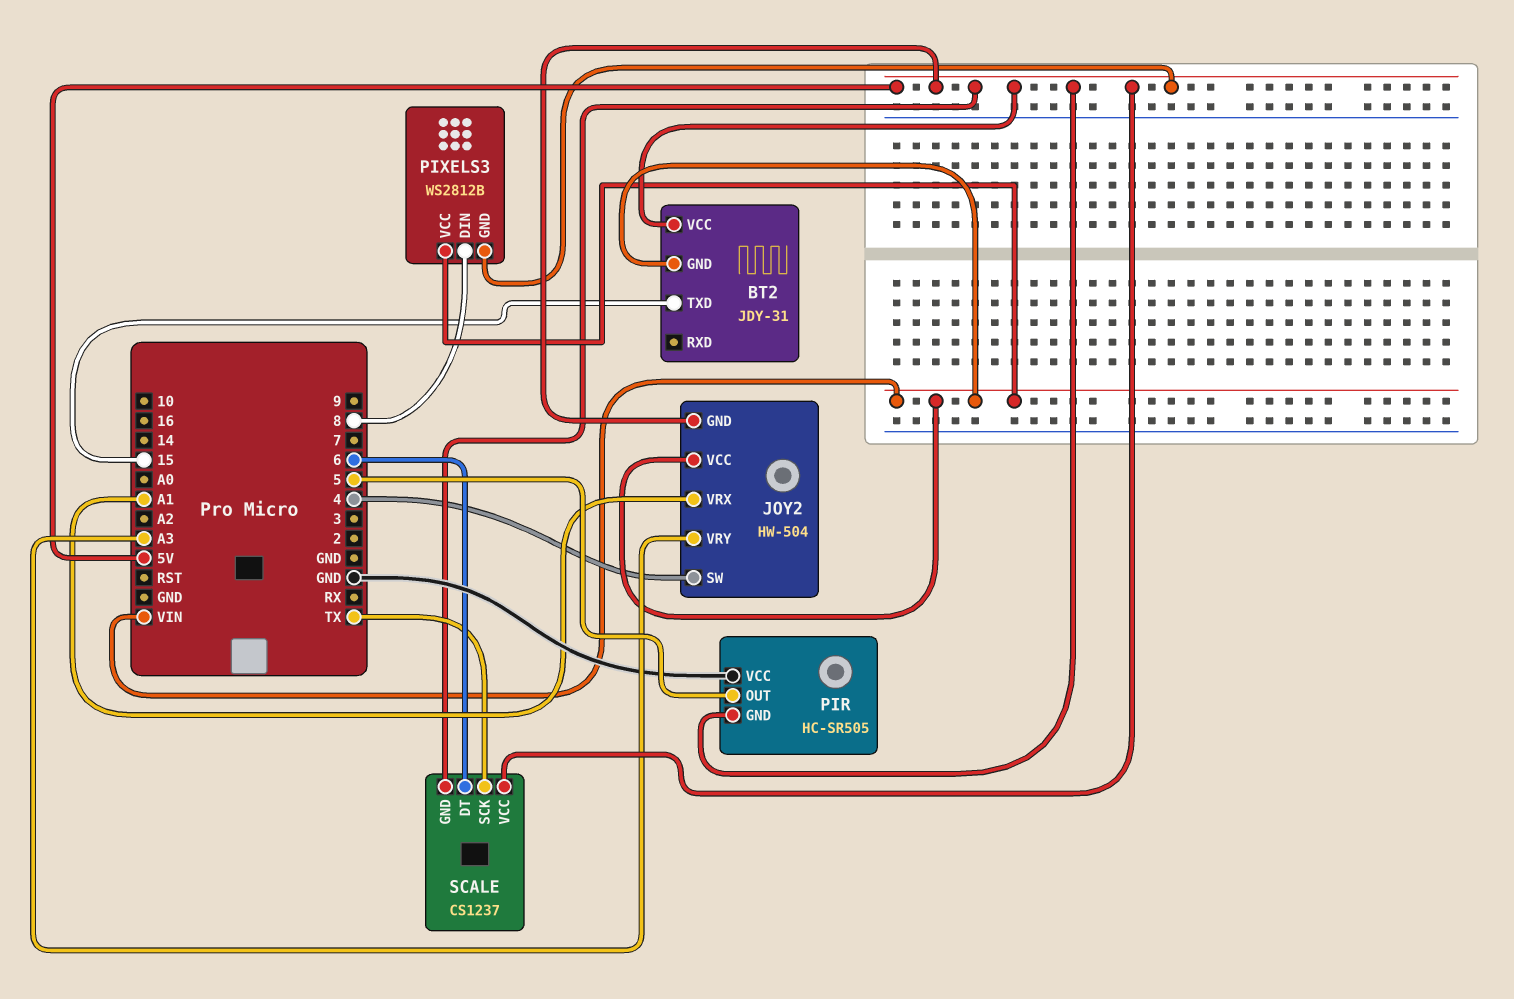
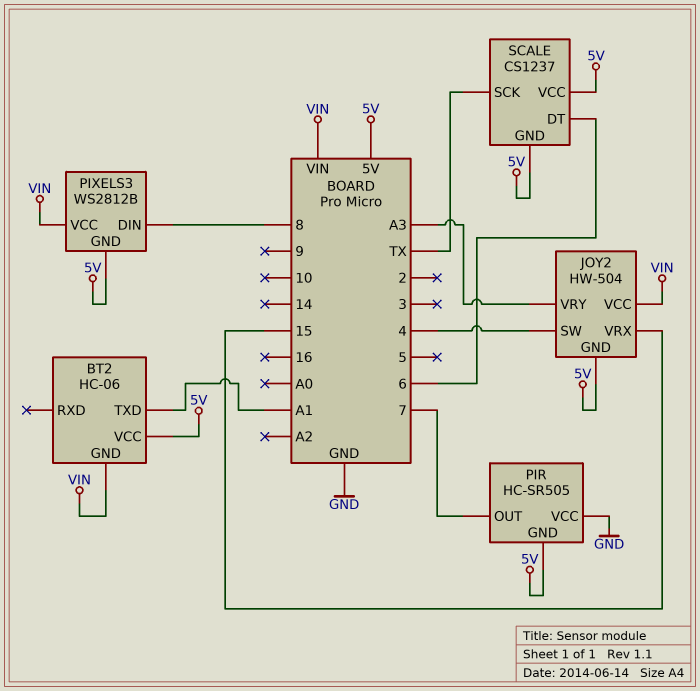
BT2: JDY-31 -> HC-06
BT2 pin TXD: 15 -> A1
JOY2 pin VRX: A1 -> 15
PIR pin OUT: 5 -> 7

